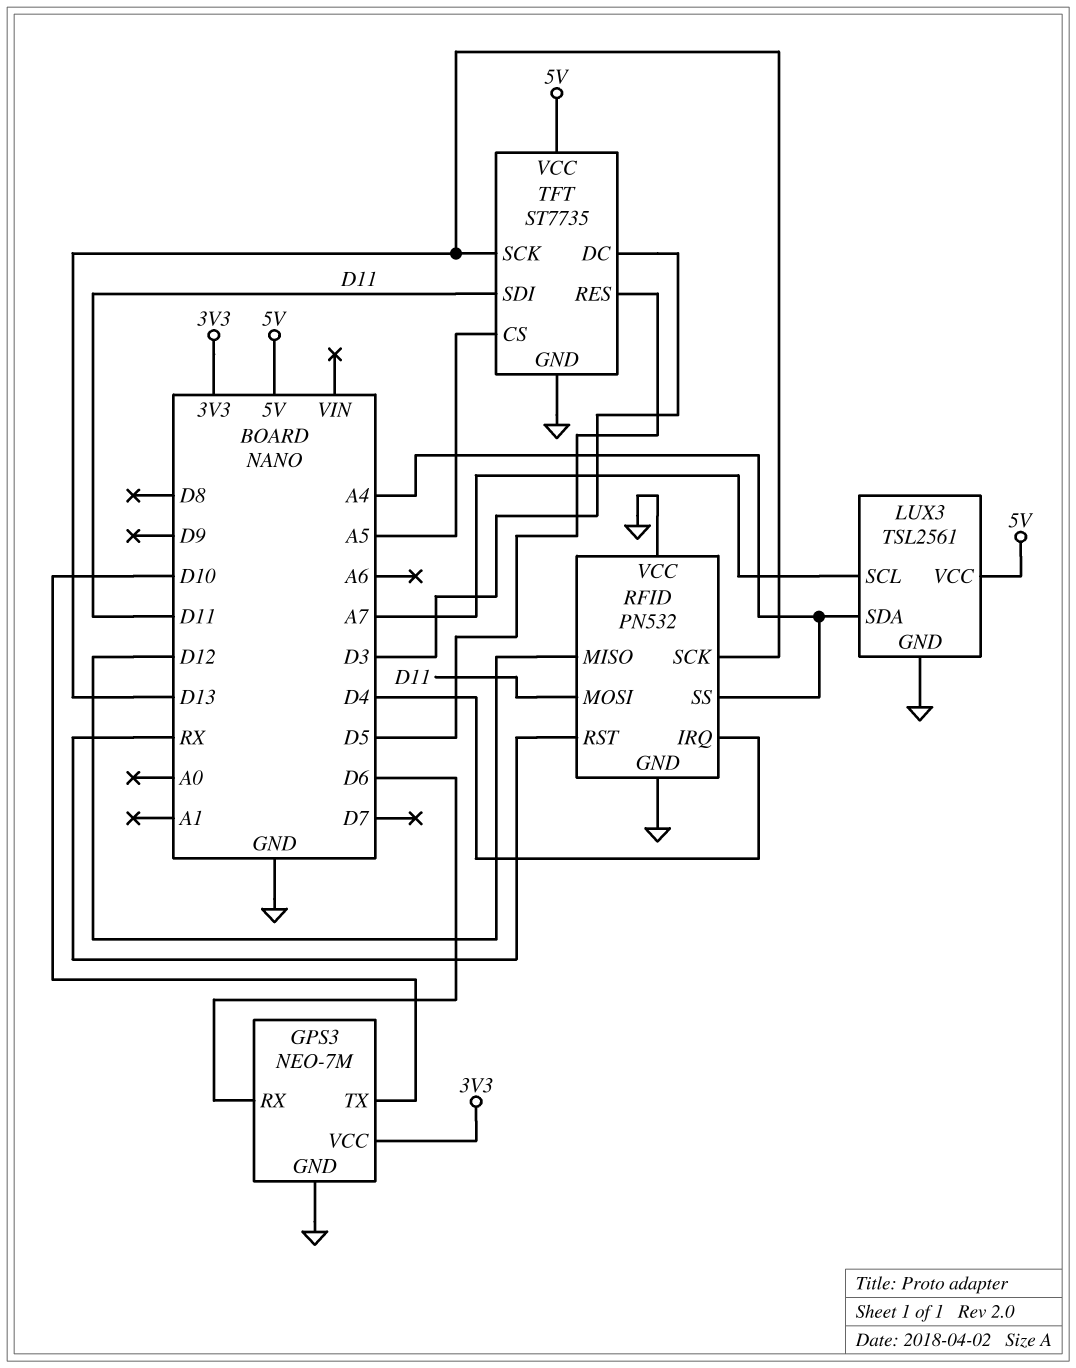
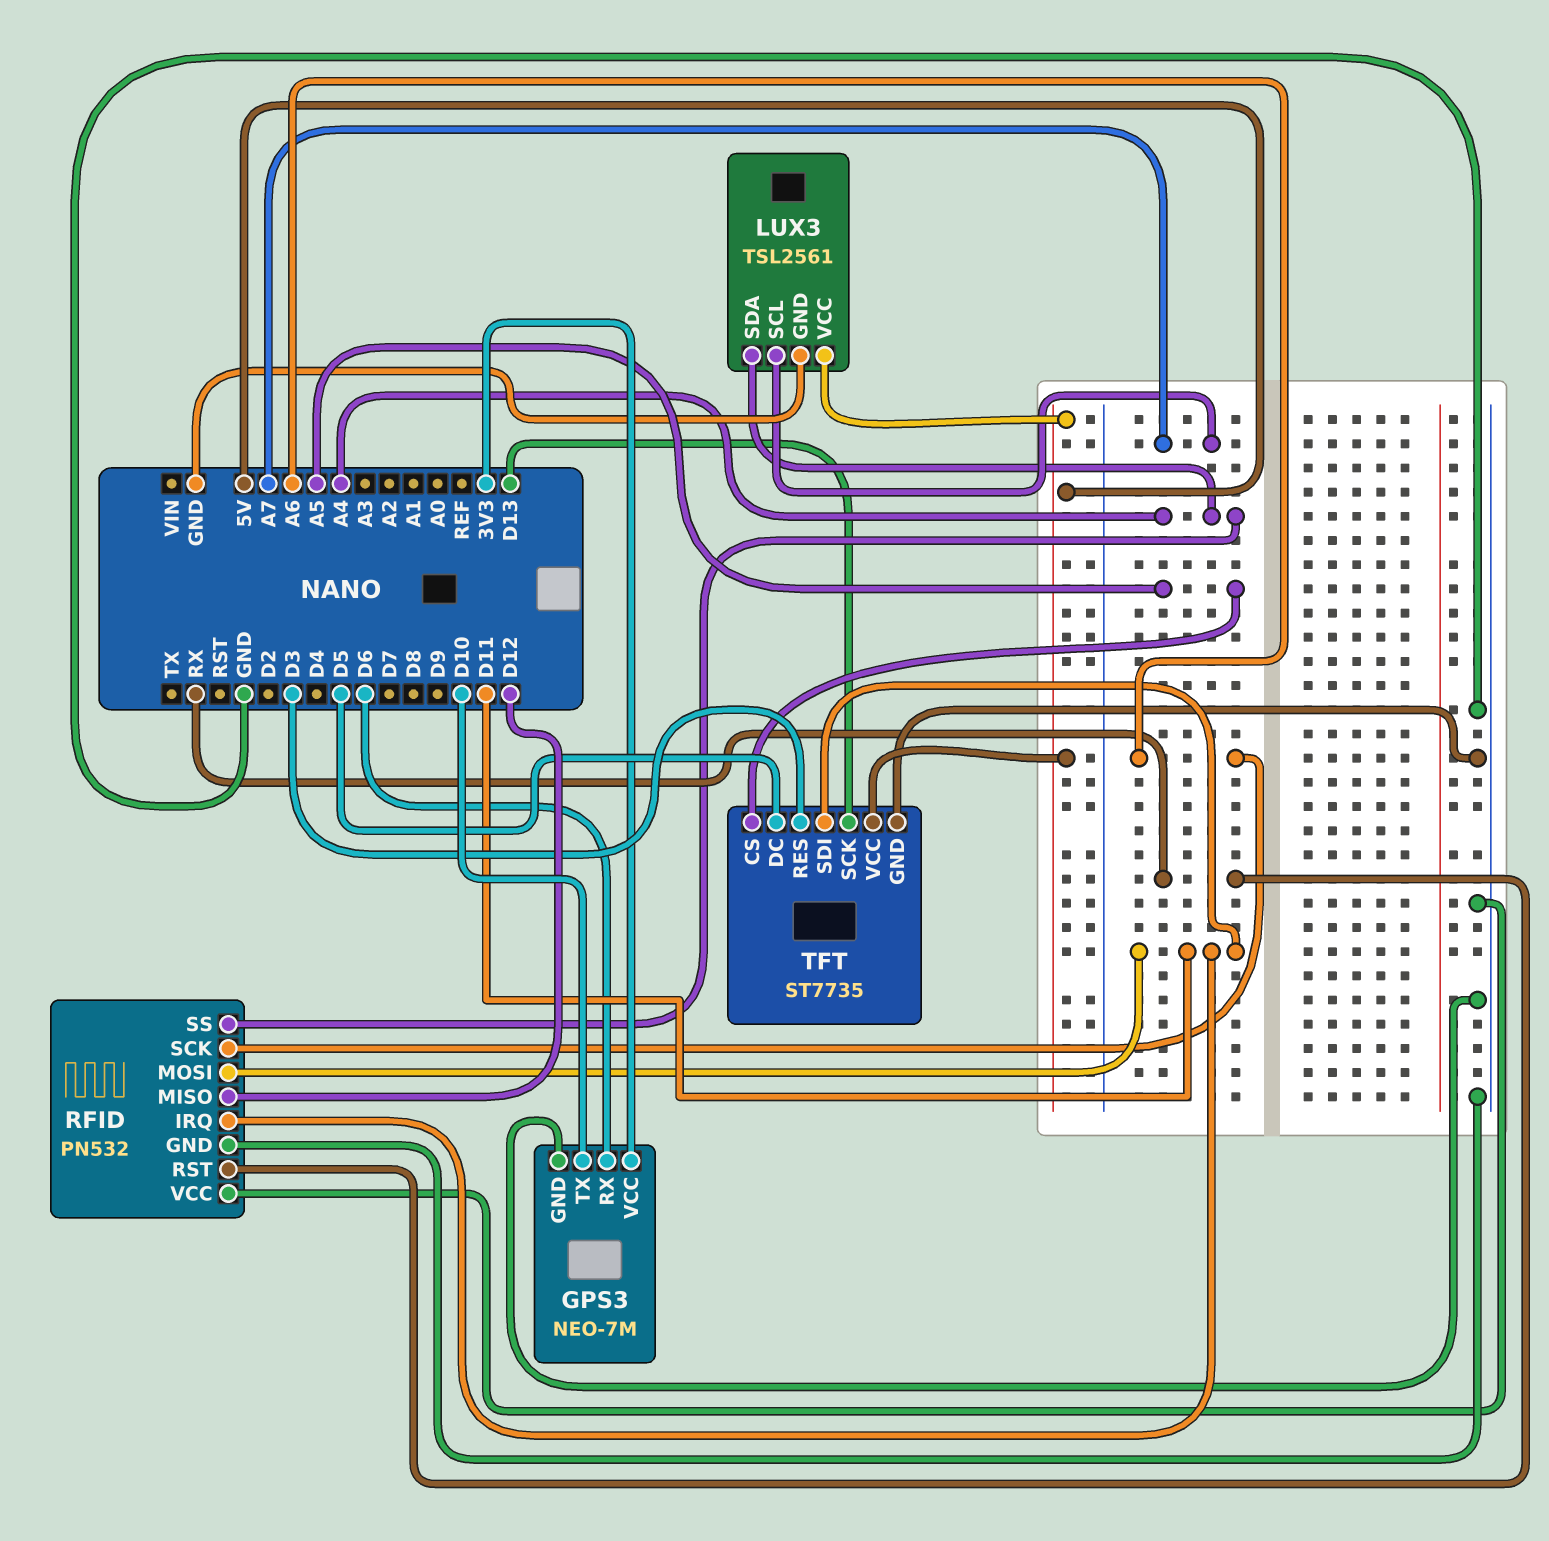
RFID pin IRQ: D4 -> D11
RFID pin SCK: D13 -> A6
TFT pin DC: D3 -> D5
TFT pin RES: D5 -> D3

